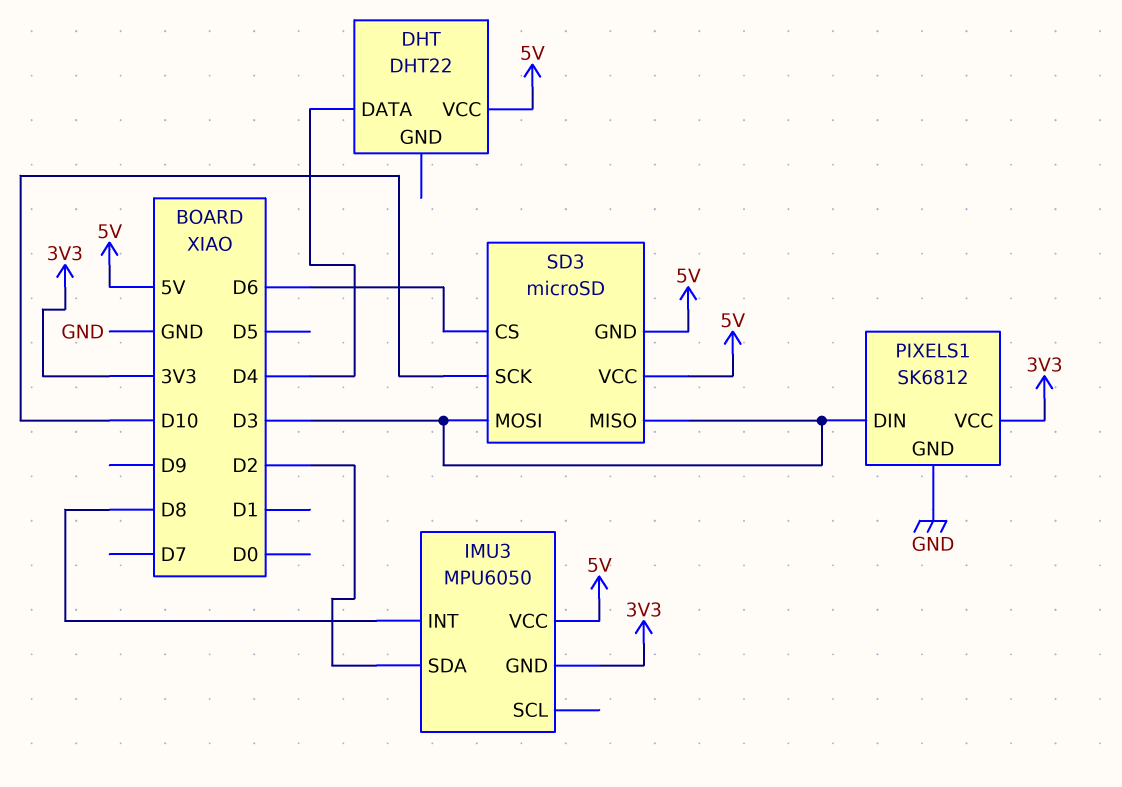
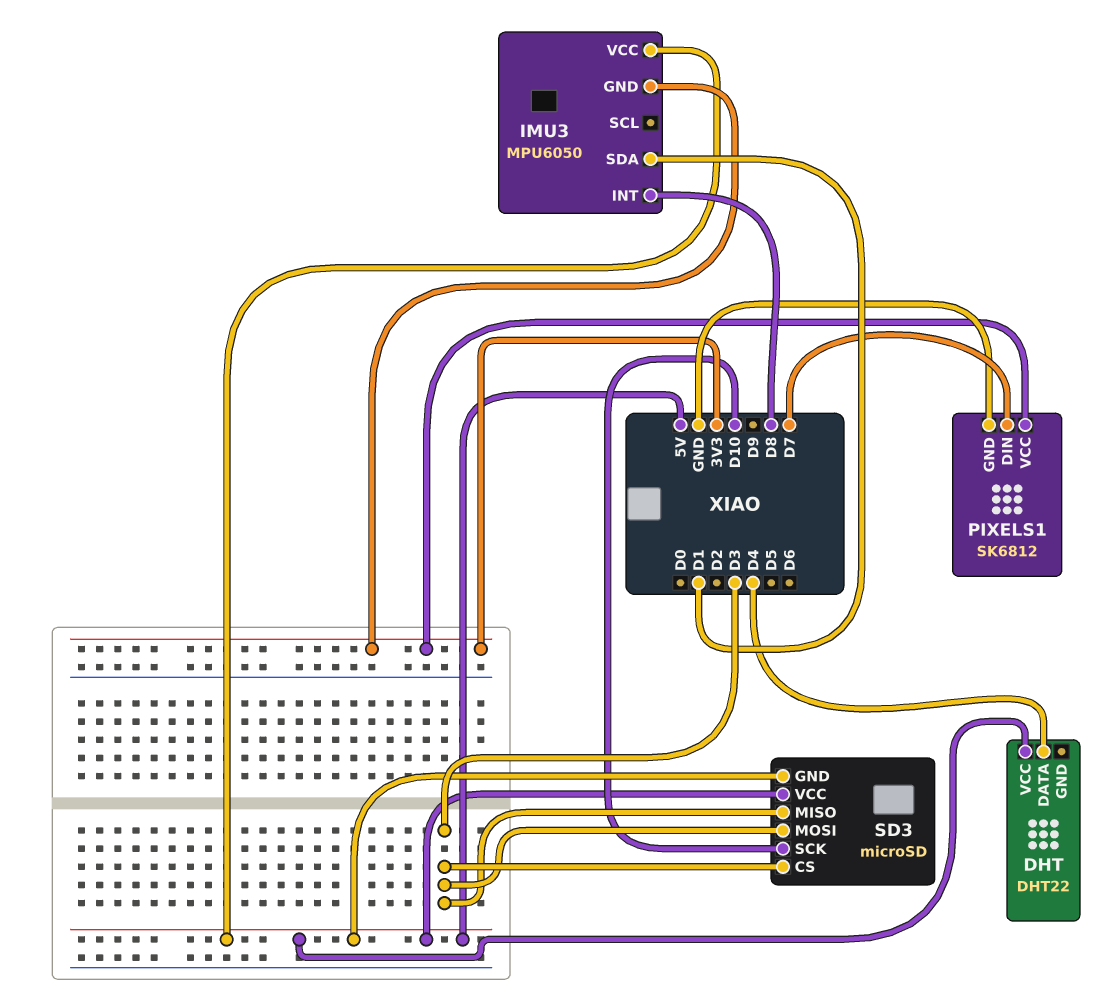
IMU3 pin SDA: D2 -> D1
PIXELS1 pin DIN: D3 -> D7
SD3 pin CS: D6 -> D3

